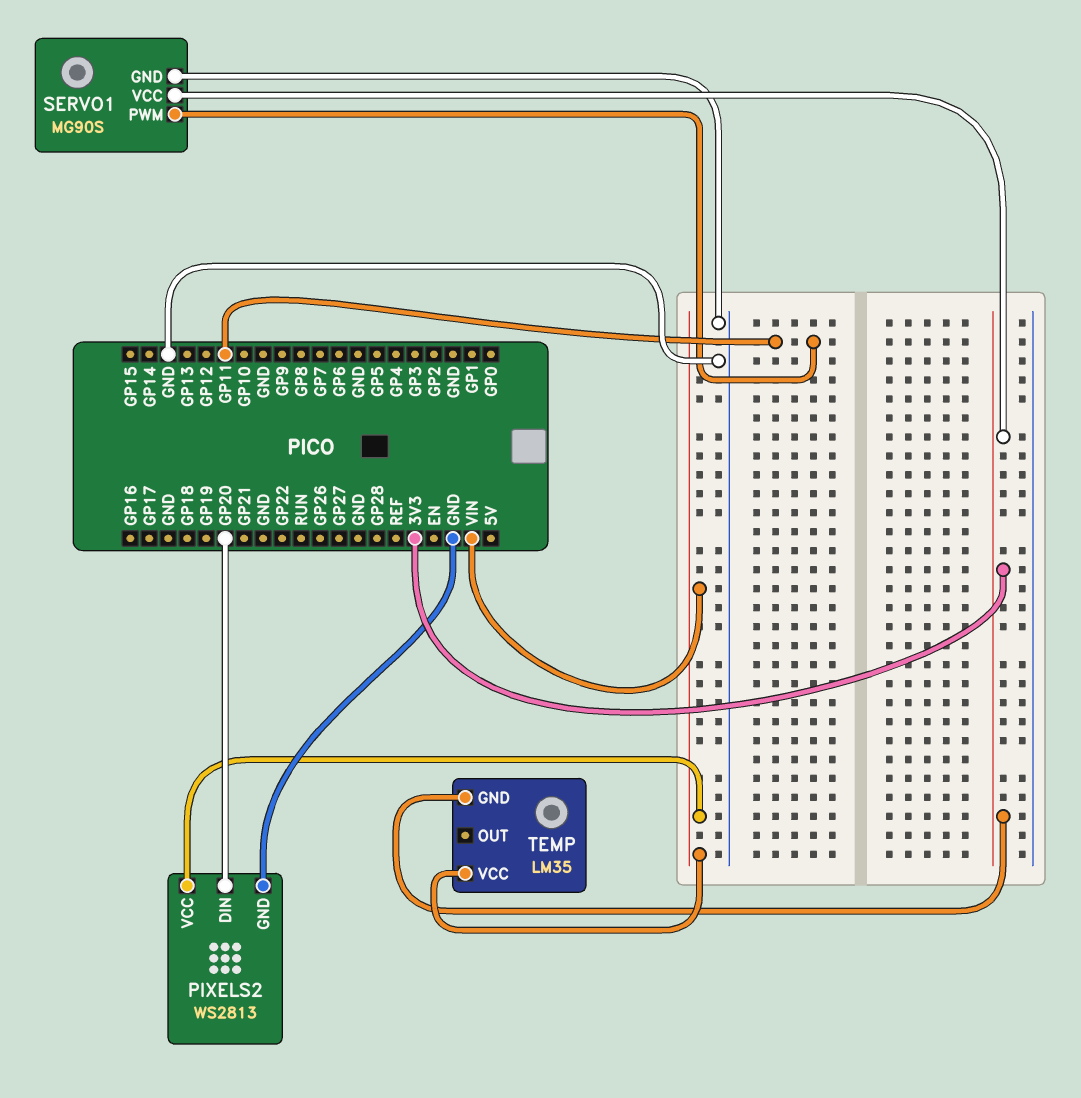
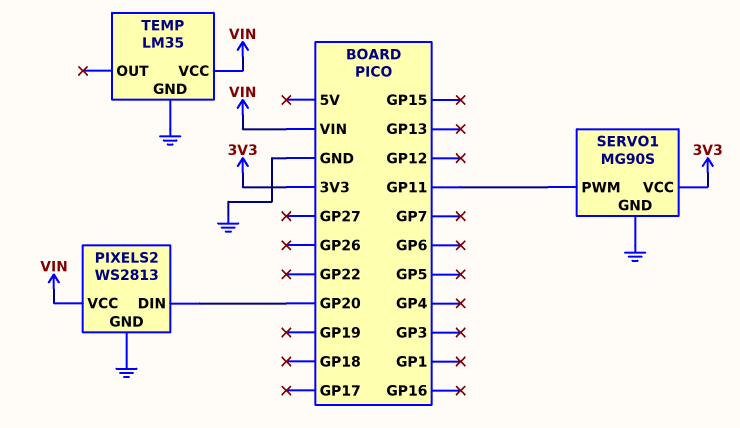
TEMP pin GND: 3V3 -> GND

